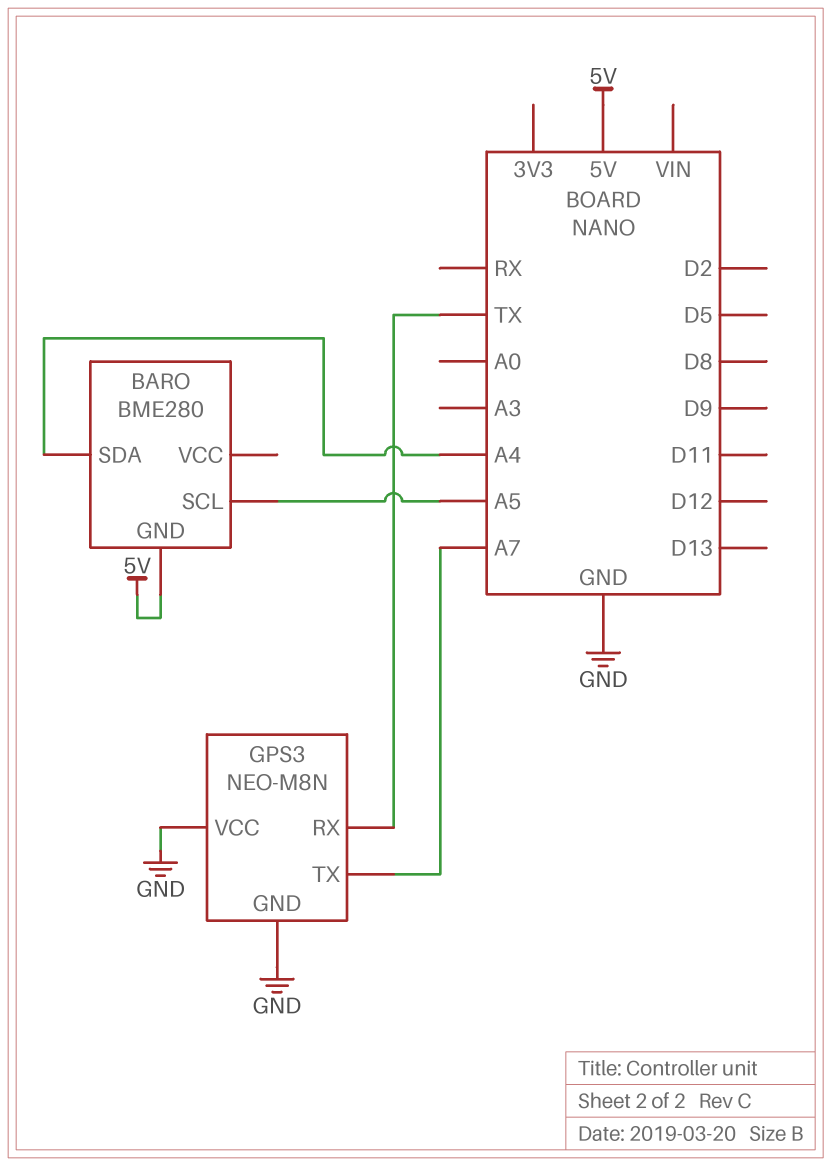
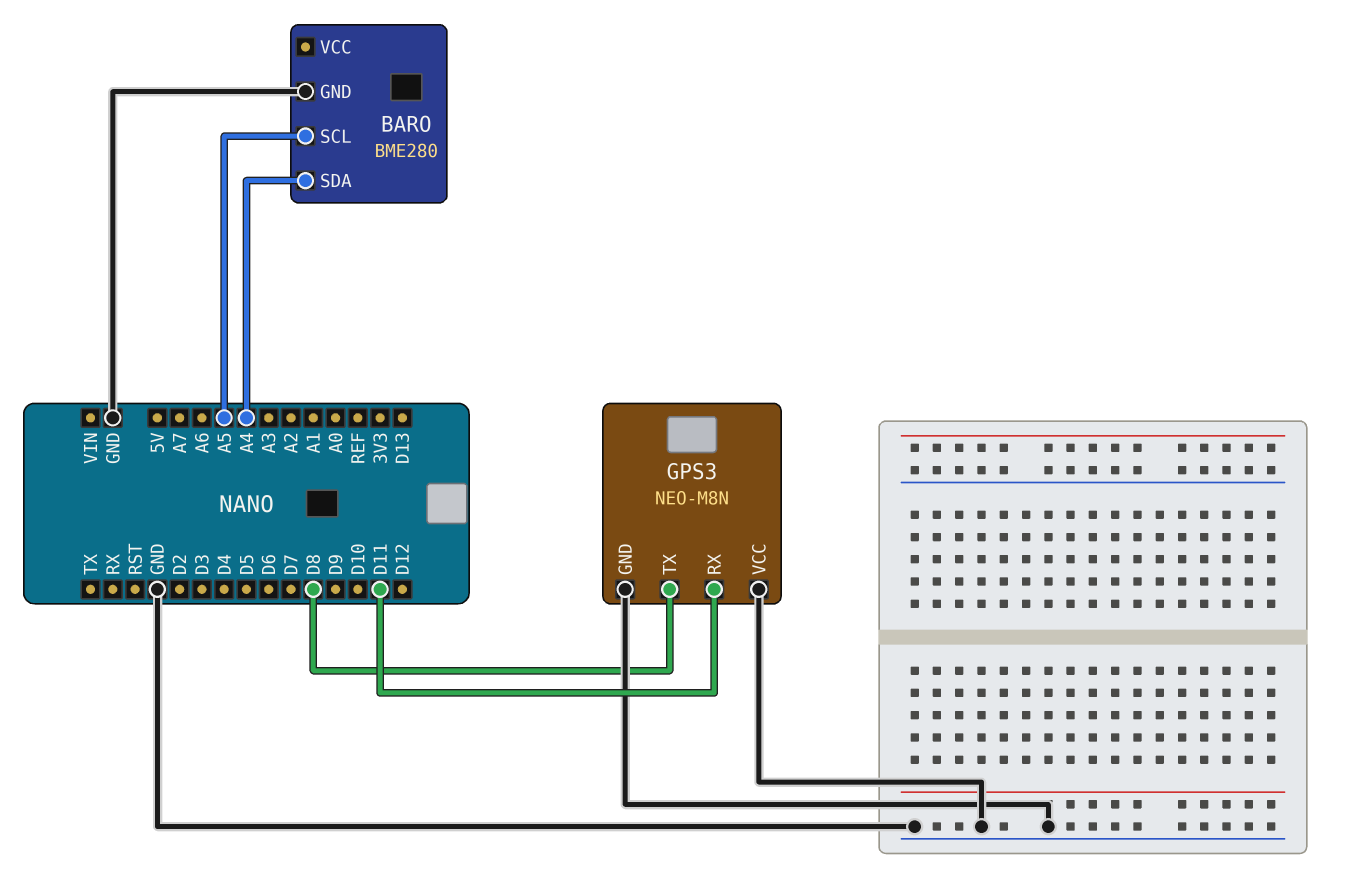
BARO pin GND: 5V -> GND
GPS3 pin RX: TX -> D11
GPS3 pin TX: A7 -> D8

